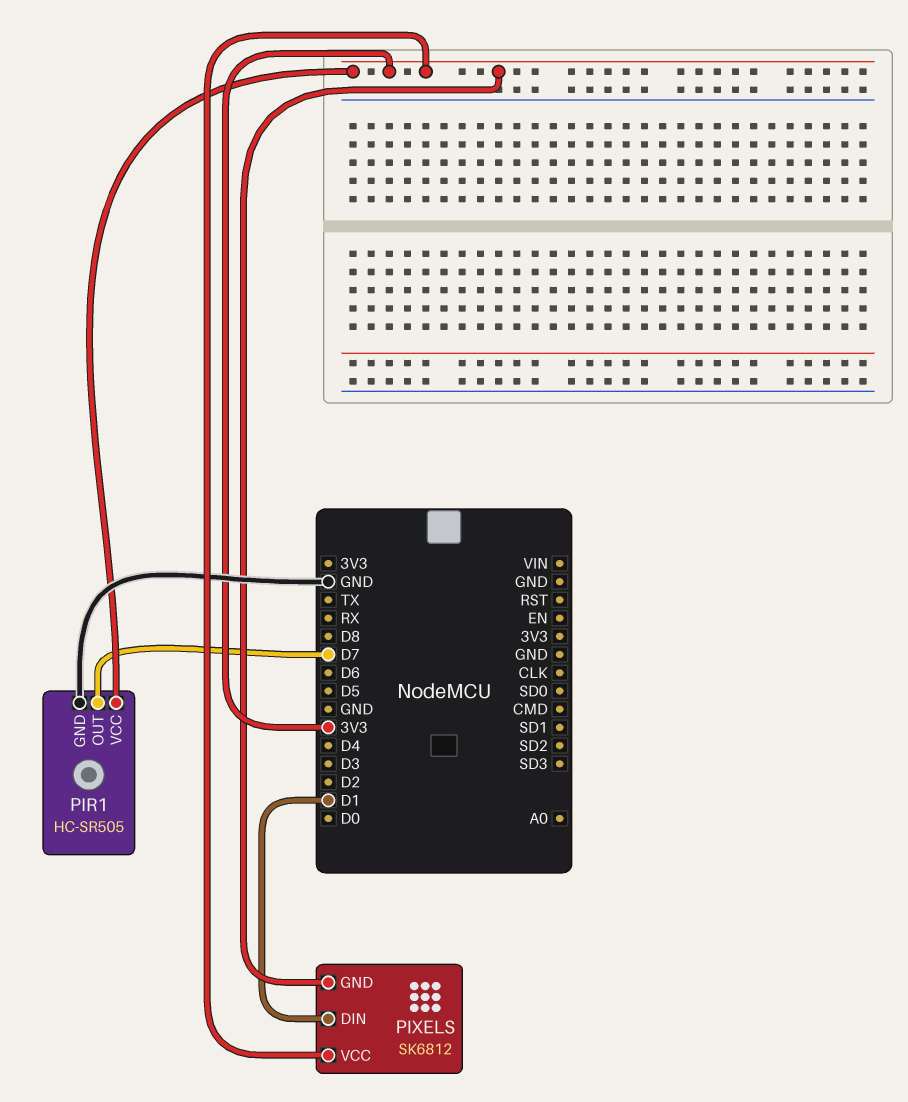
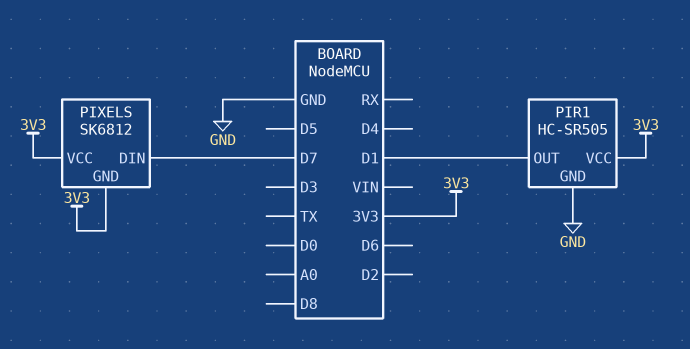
PIR1 pin OUT: D7 -> D1
PIXELS pin DIN: D1 -> D7

